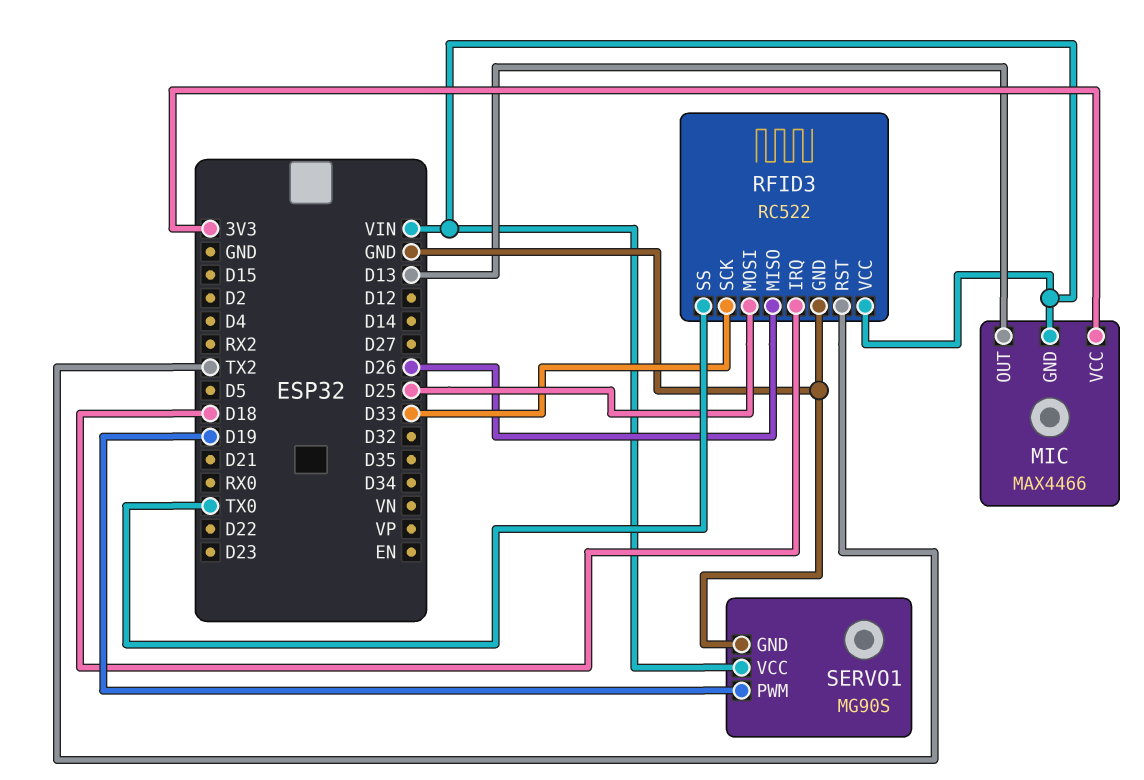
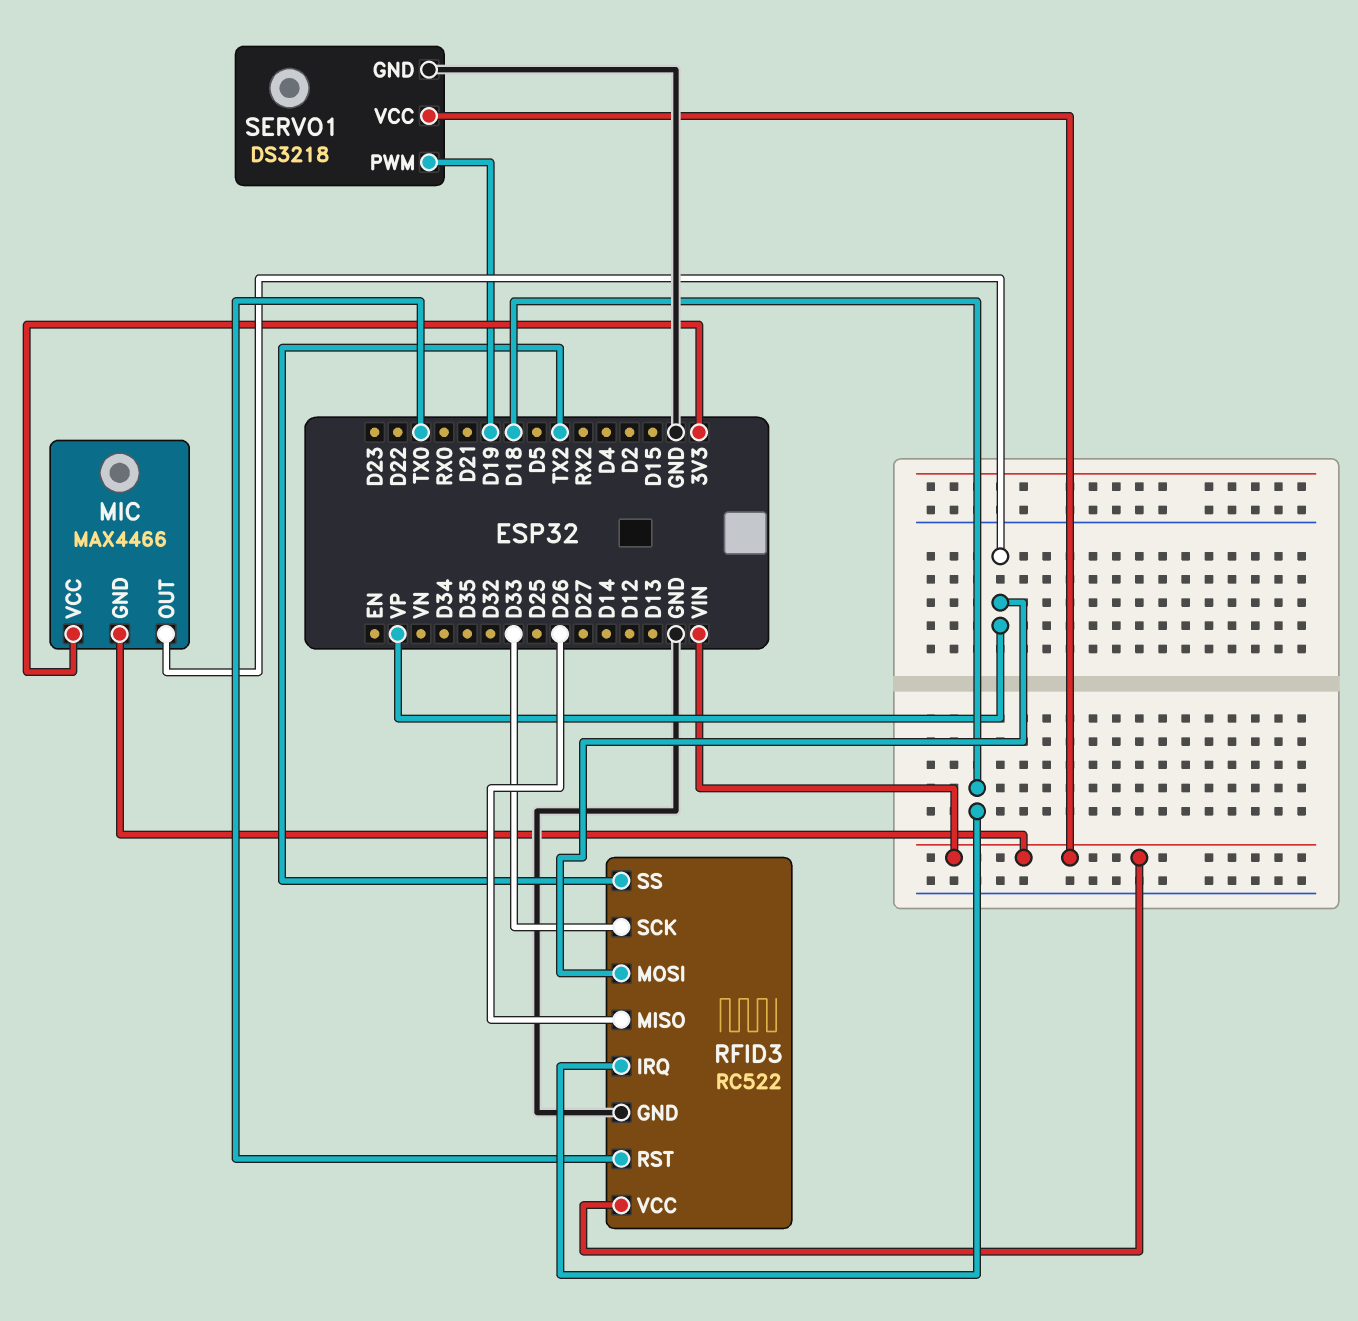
MIC pin OUT: D13 -> VP
RFID3 pin MOSI: D25 -> VP
RFID3 pin RST: TX2 -> TX0
RFID3 pin SS: TX0 -> TX2
SERVO1: MG90S -> DS3218

